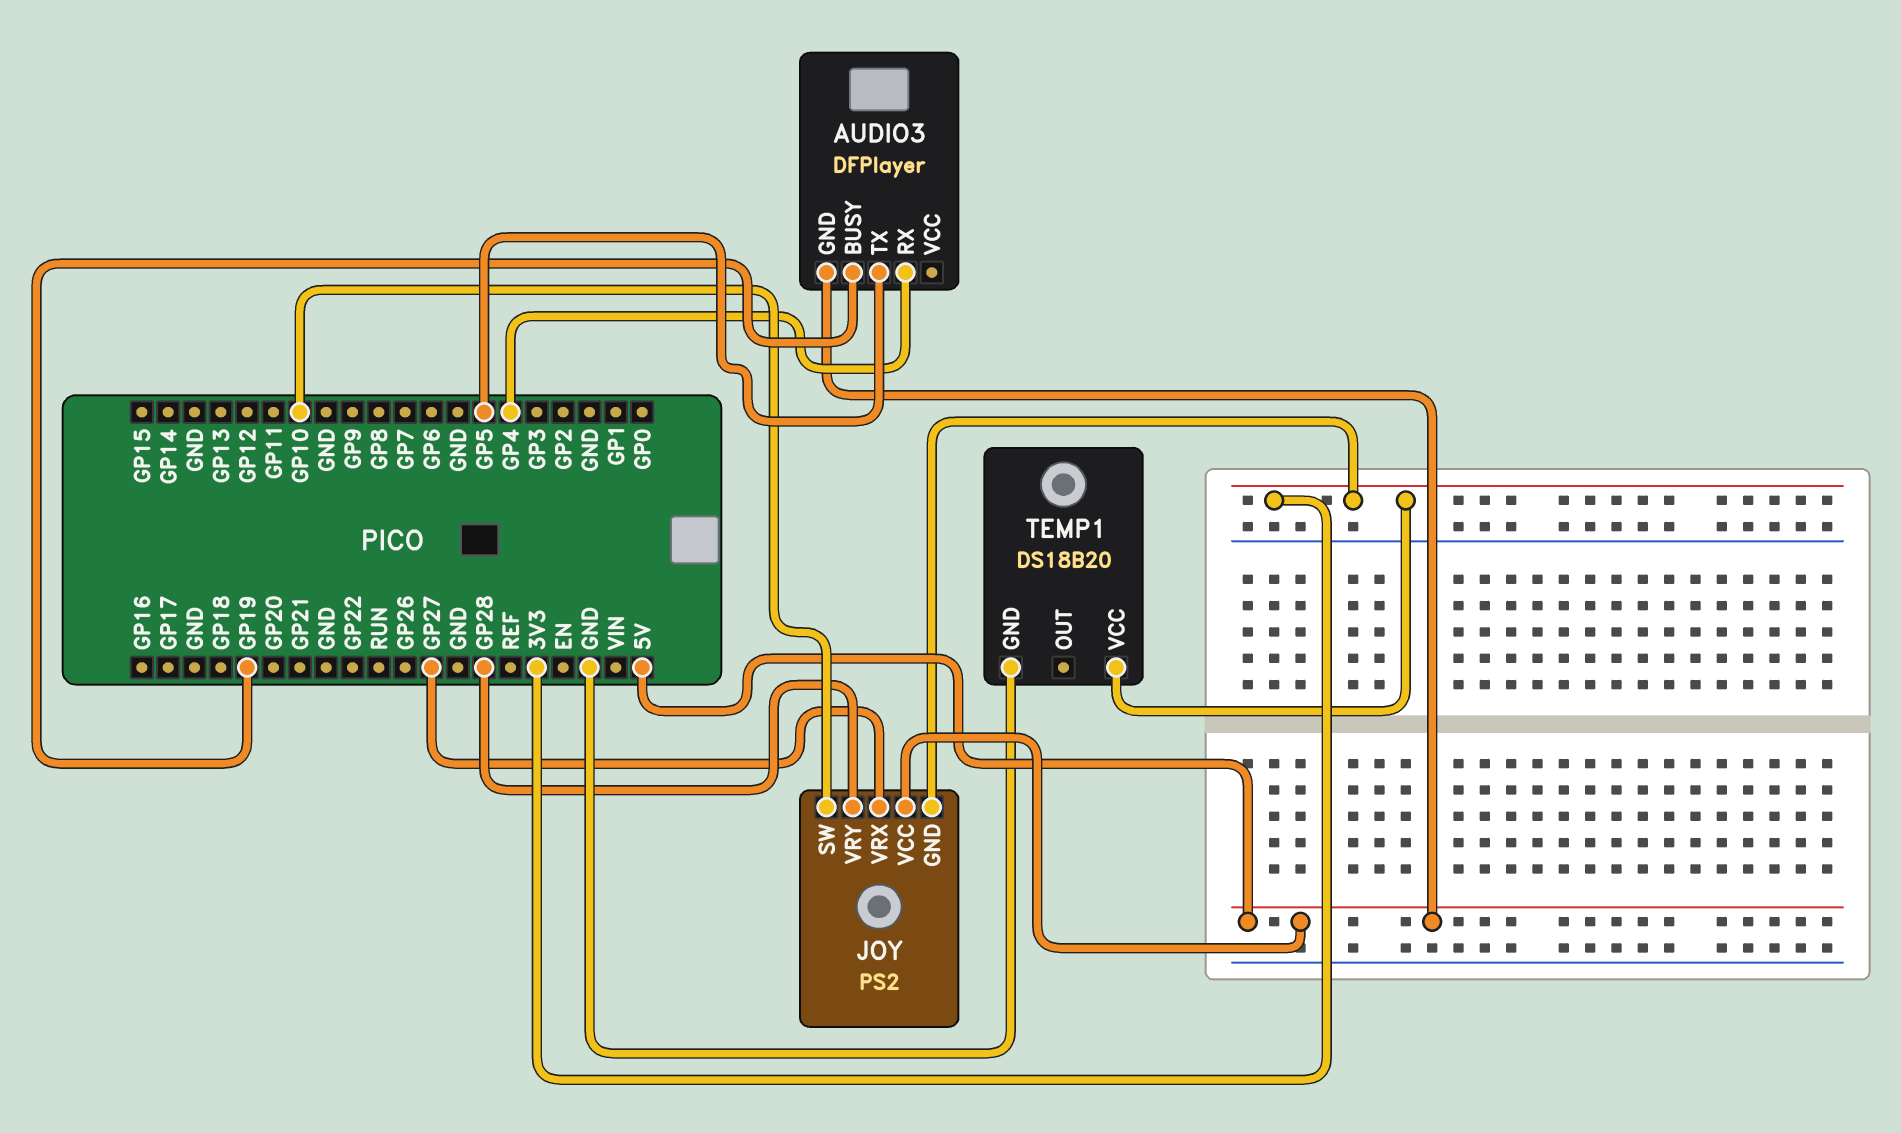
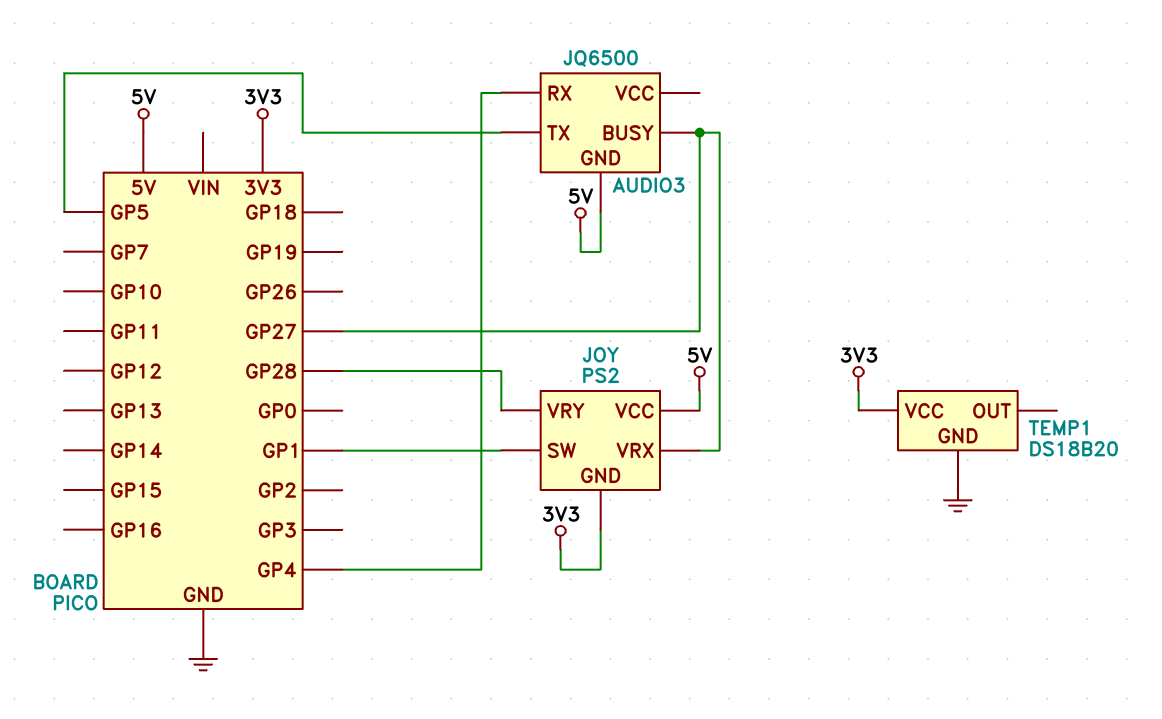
AUDIO3: DFPlayer -> JQ6500
AUDIO3 pin BUSY: GP19 -> GP27
JOY pin SW: GP10 -> GP1

